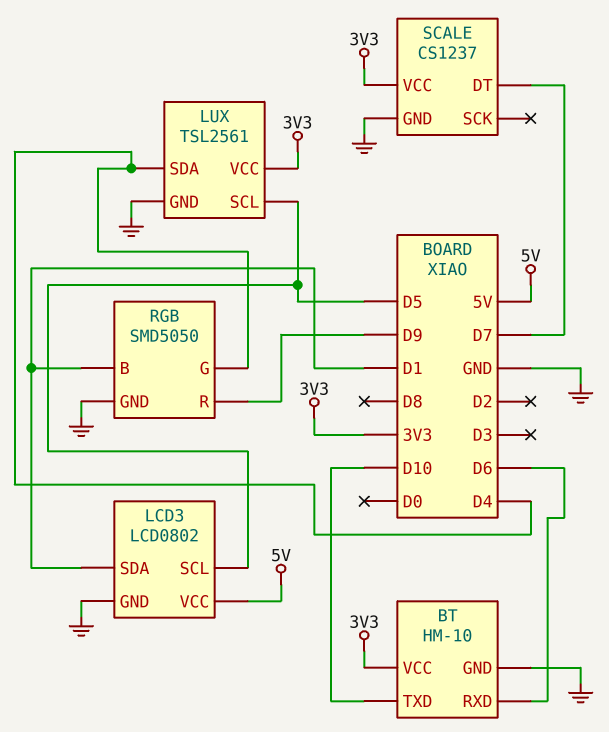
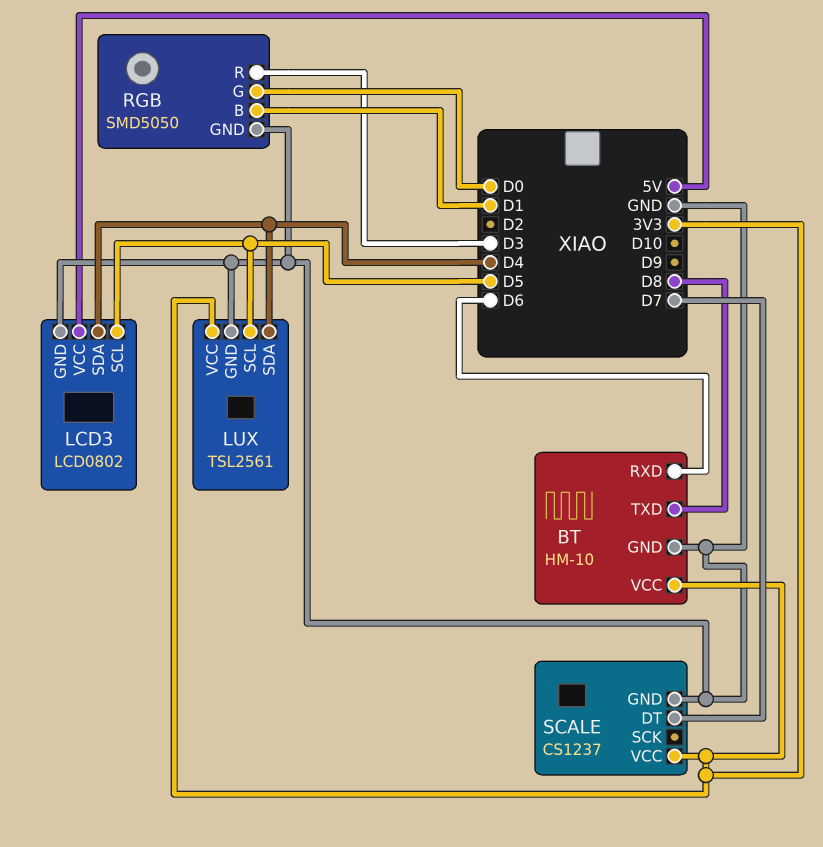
BT pin TXD: D10 -> D8
LCD3 pin SDA: D1 -> D4
RGB pin G: D4 -> D0
RGB pin R: D9 -> D3

